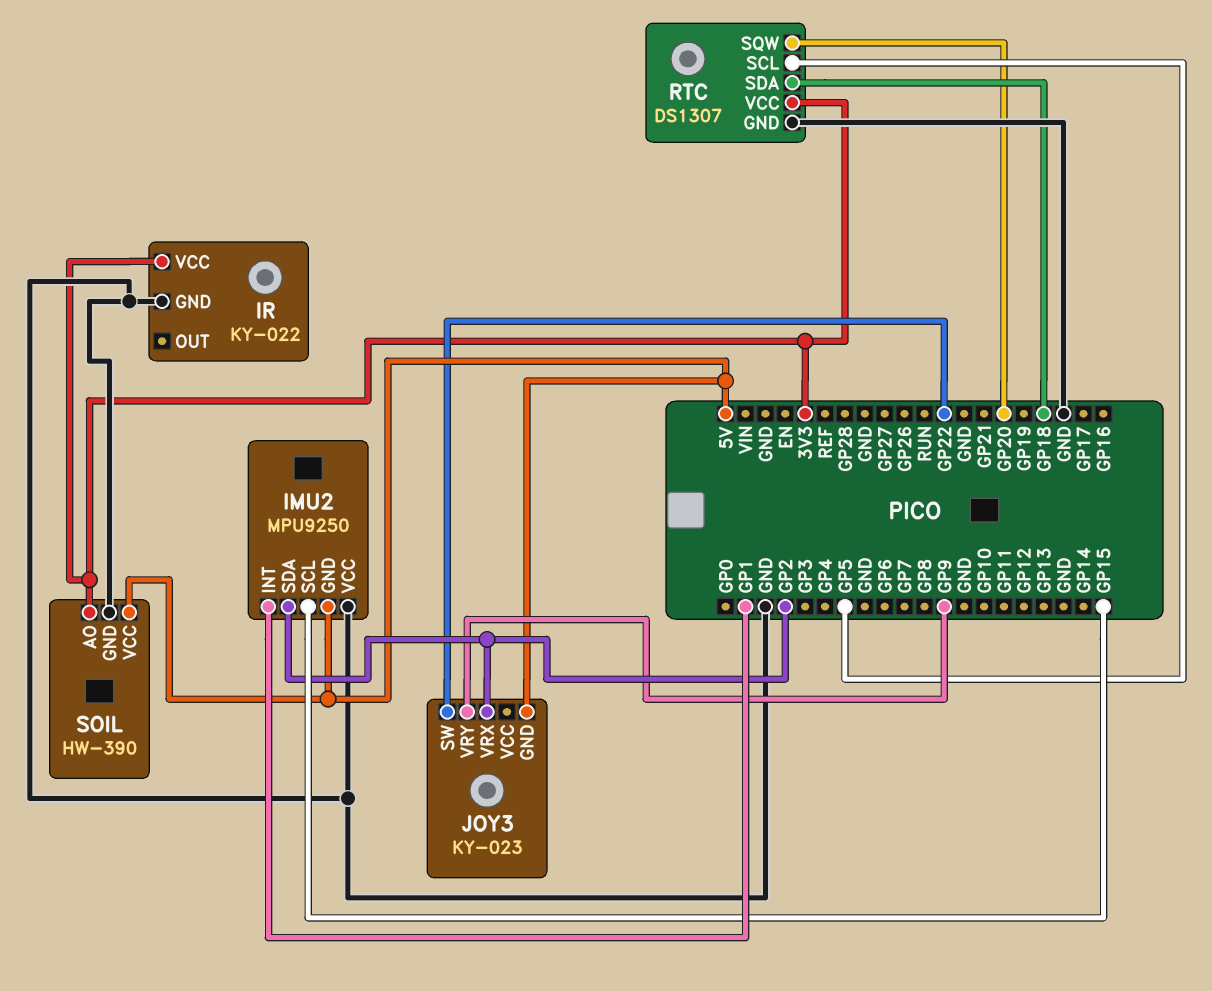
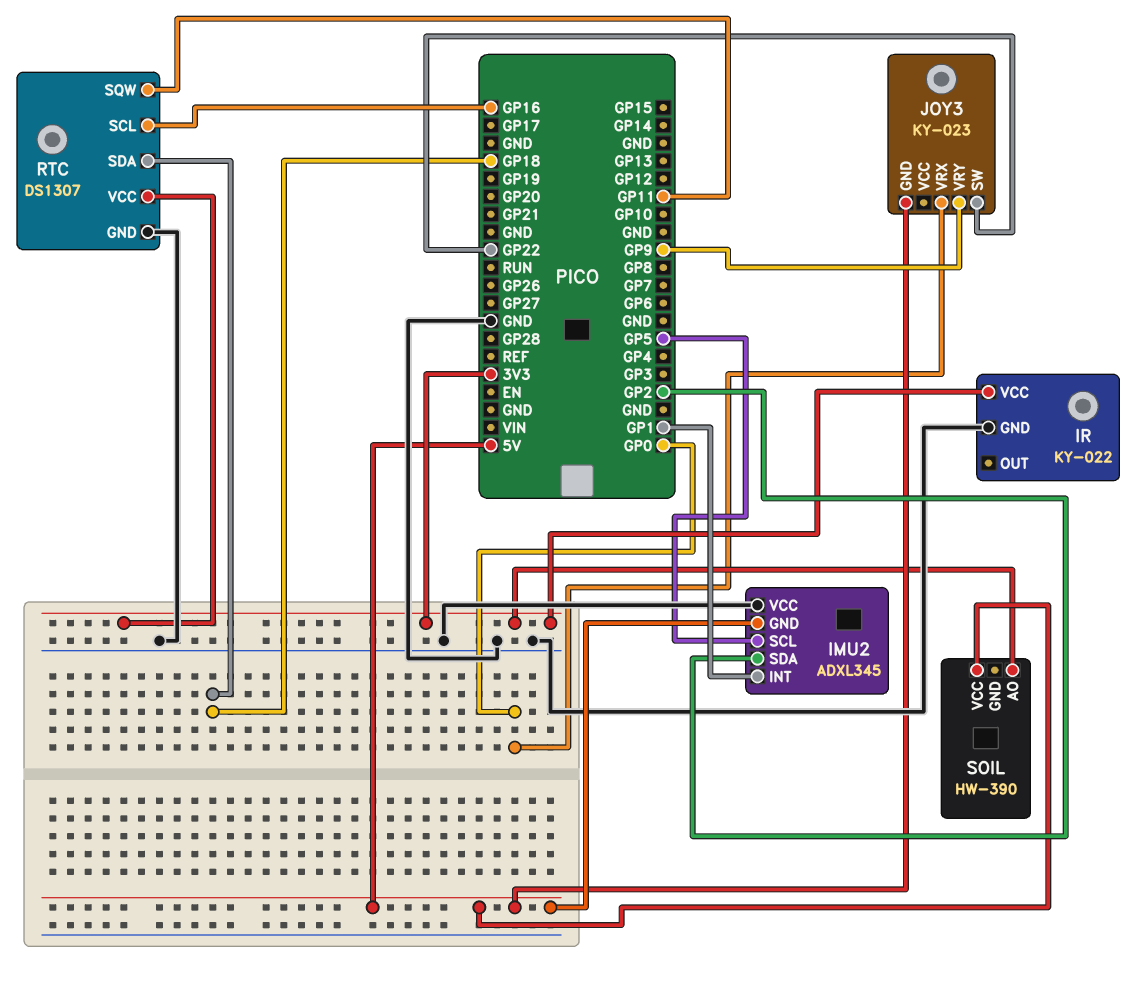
IMU2: MPU9250 -> ADXL345
IMU2 pin SCL: GP15 -> GP5
JOY3 pin VRX: GP2 -> GP0
RTC pin SCL: GP5 -> GP16
RTC pin SQW: GP20 -> GP11
SOIL pin GND: GND -> none

